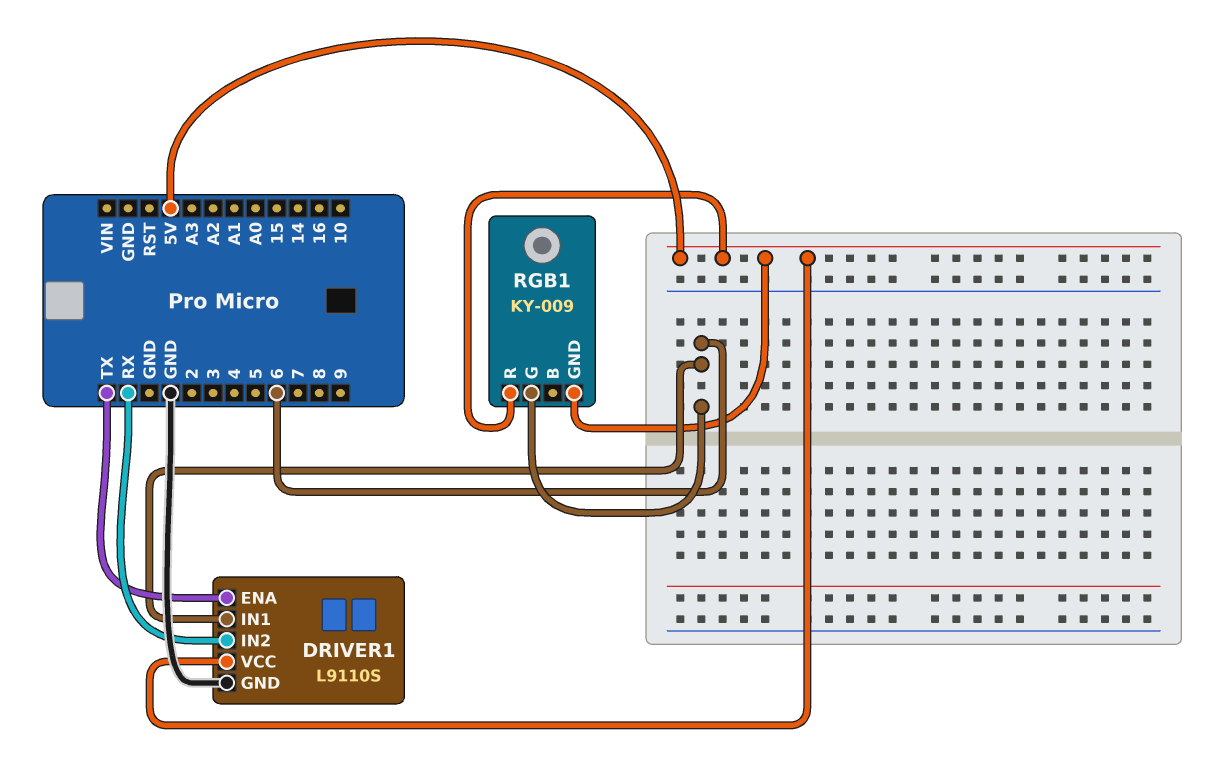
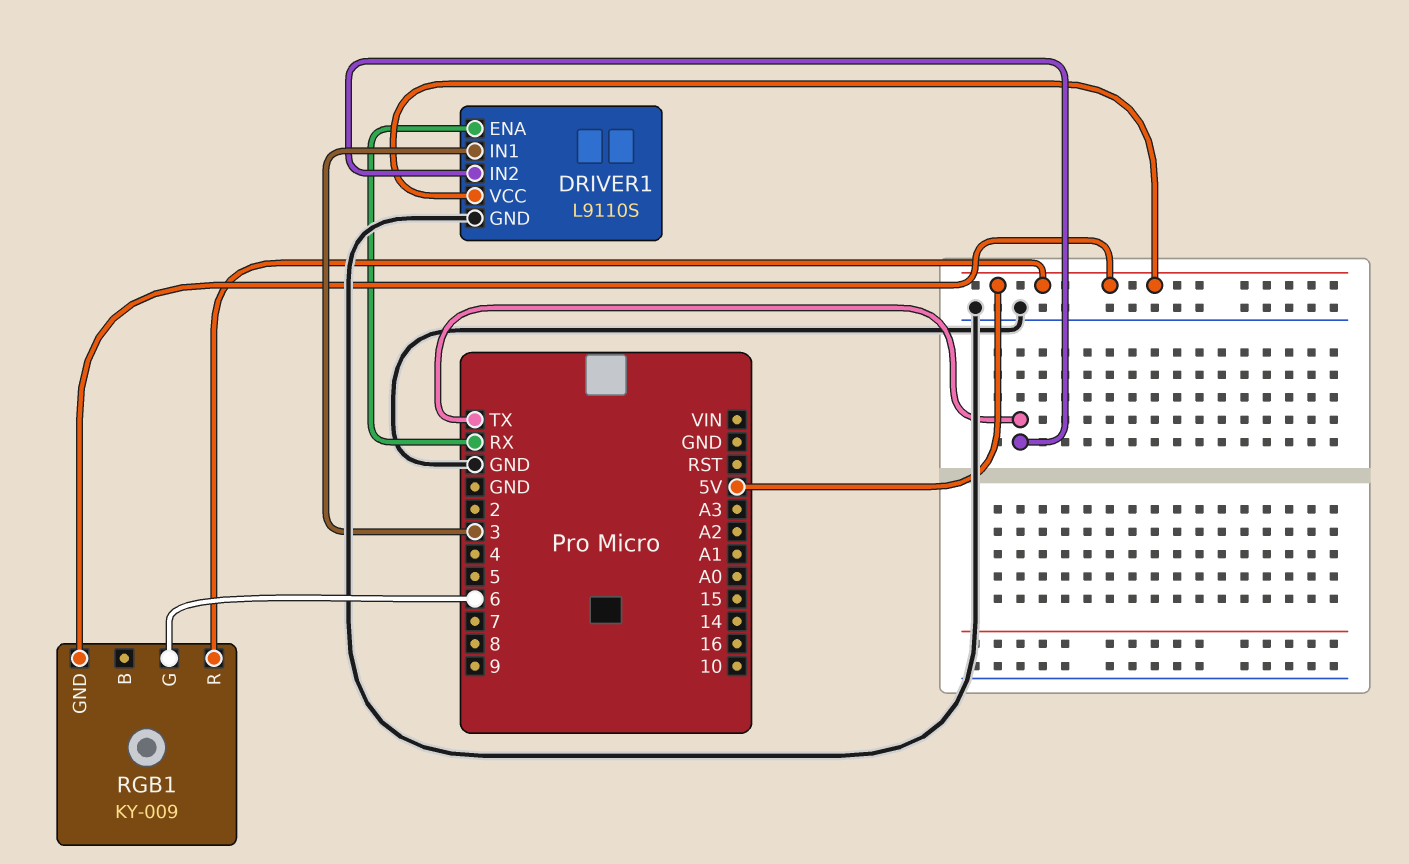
DRIVER1 pin ENA: TX -> RX
DRIVER1 pin IN1: 6 -> 3
DRIVER1 pin IN2: RX -> TX

